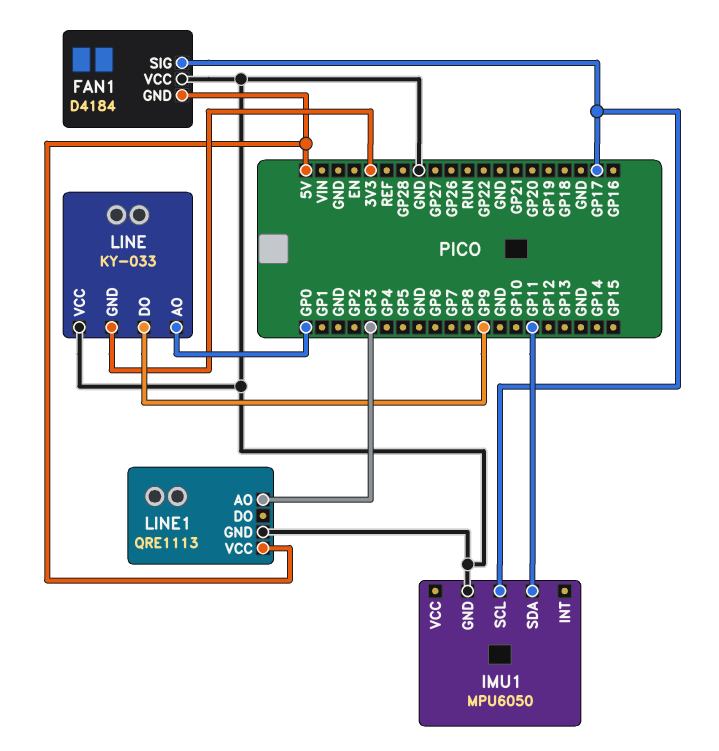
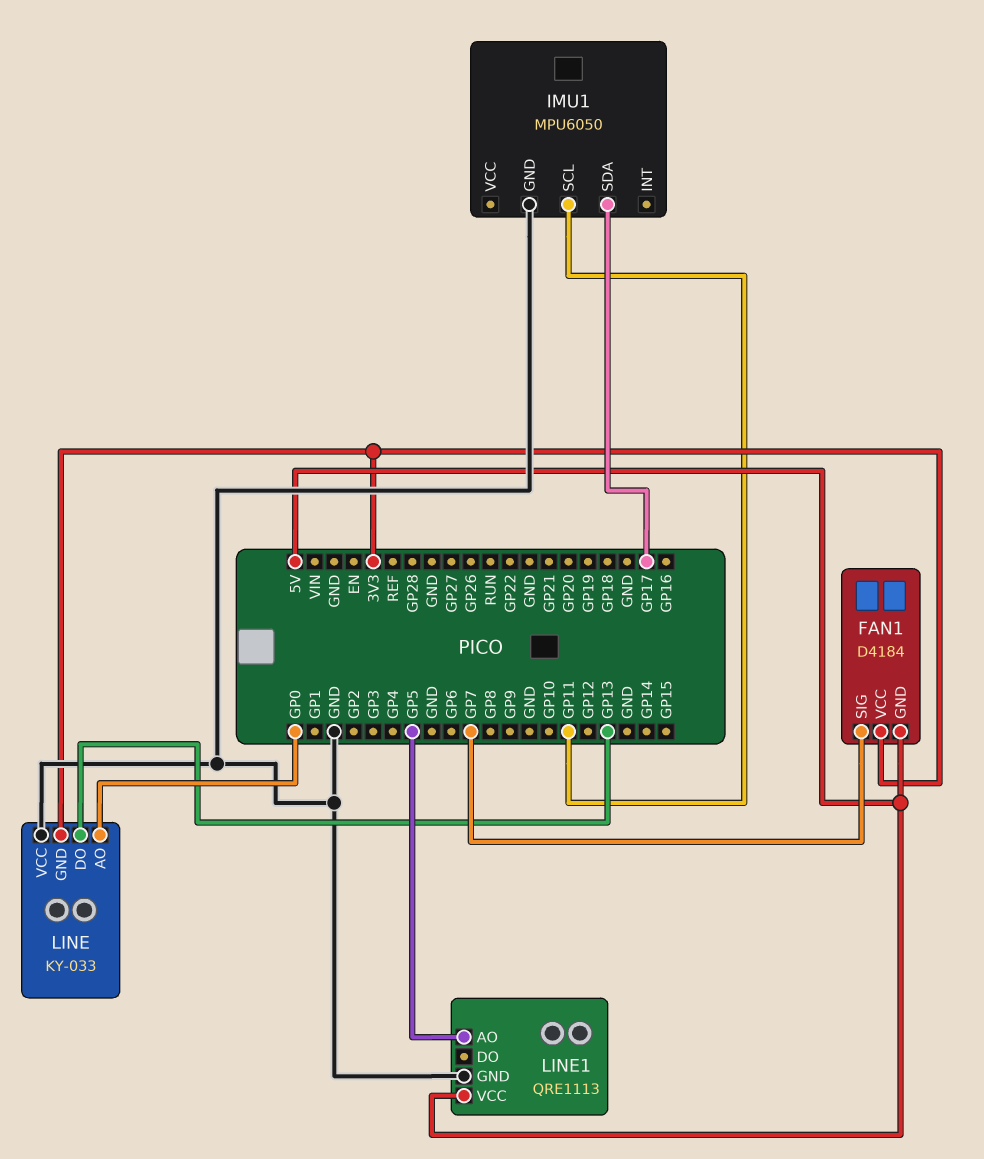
FAN1 pin SIG: GP17 -> GP7
FAN1 pin VCC: GND -> 3V3
IMU1 pin SCL: GP17 -> GP11
IMU1 pin SDA: GP11 -> GP17
LINE pin DO: GP9 -> GP13
LINE1 pin AO: GP3 -> GP5

